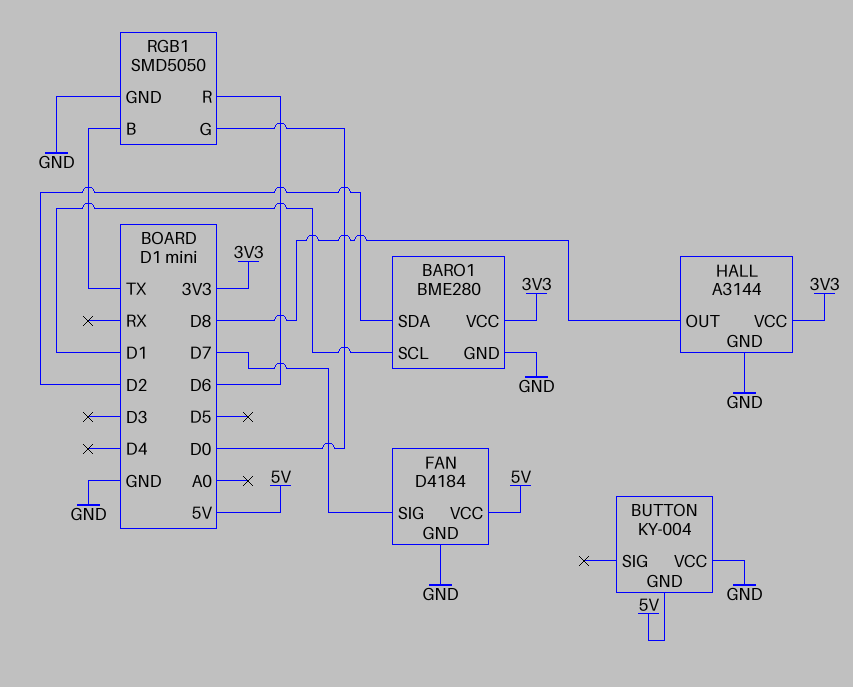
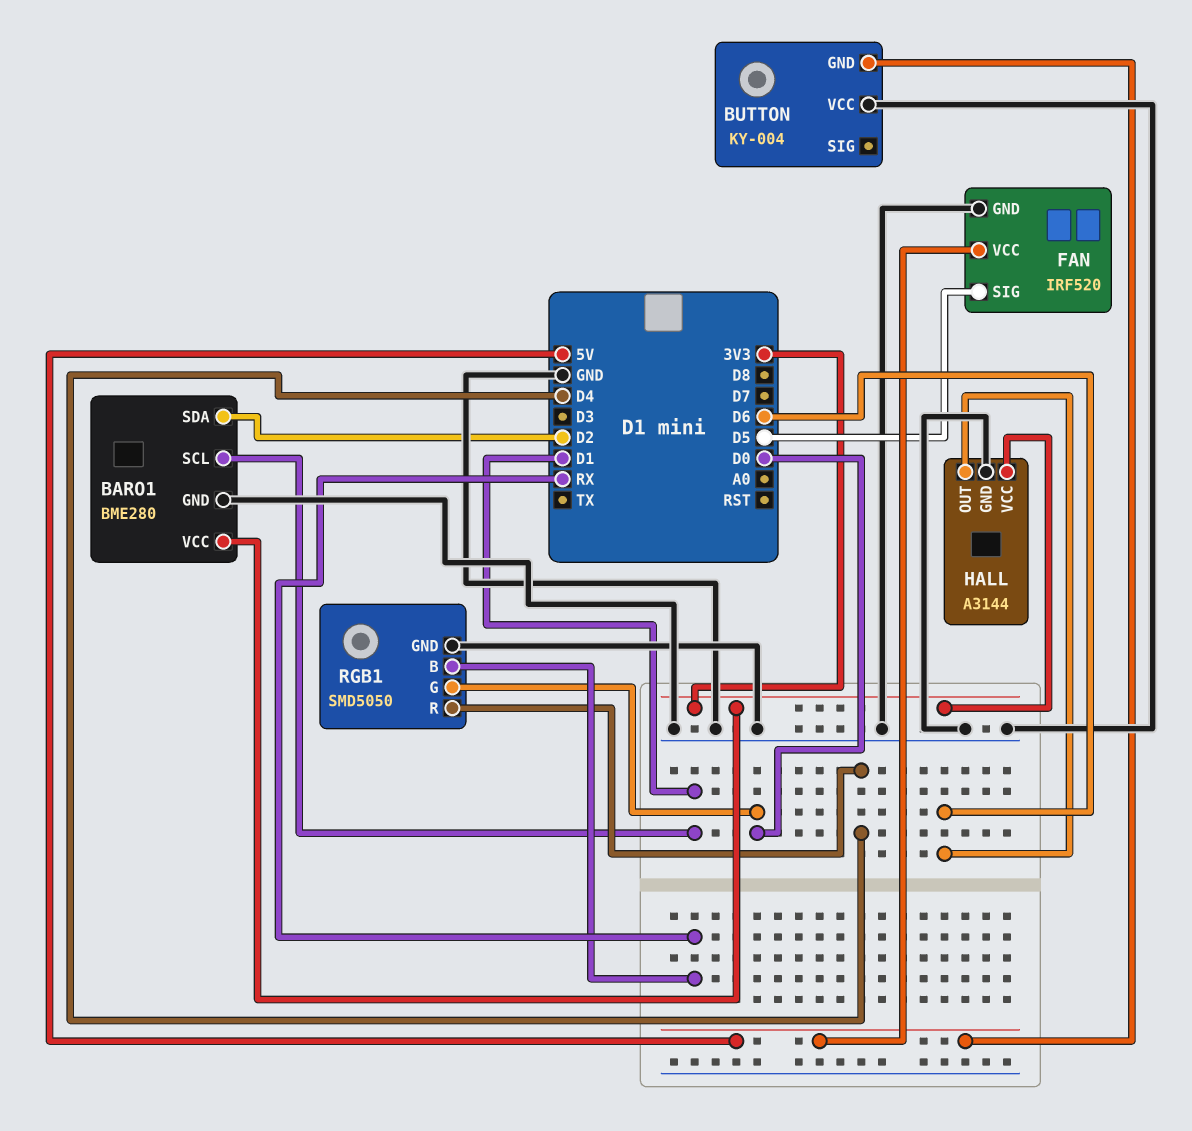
FAN: D4184 -> IRF520
FAN pin SIG: D7 -> D5
HALL pin OUT: D8 -> D6
RGB1 pin B: TX -> RX
RGB1 pin R: D6 -> D4

